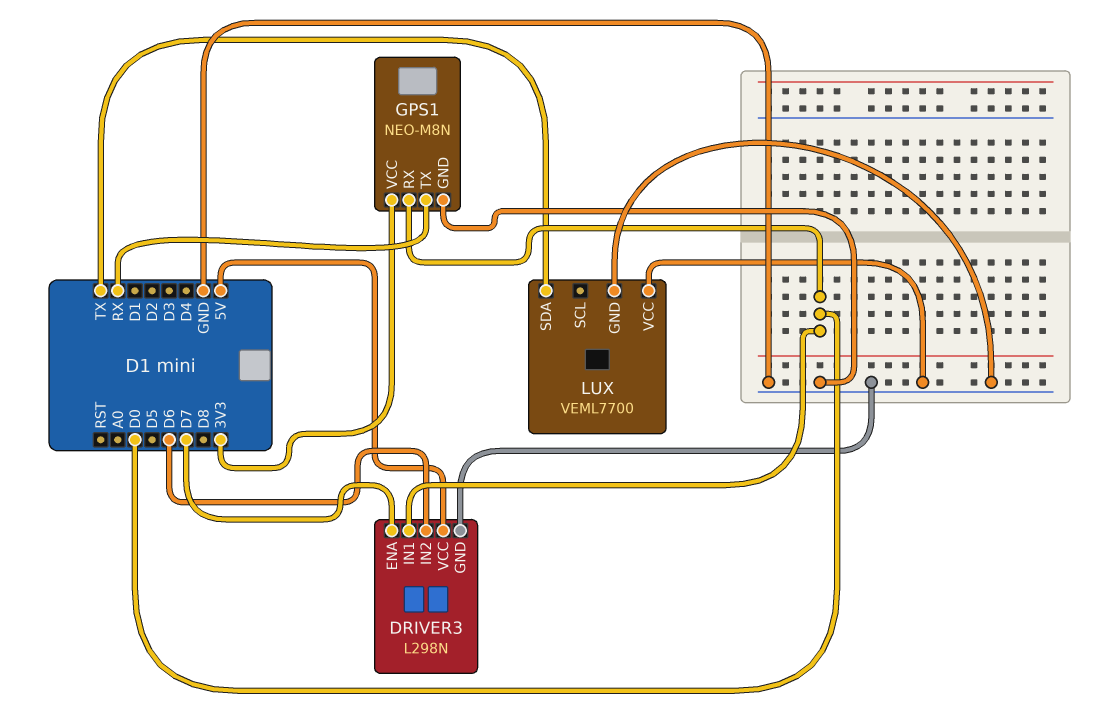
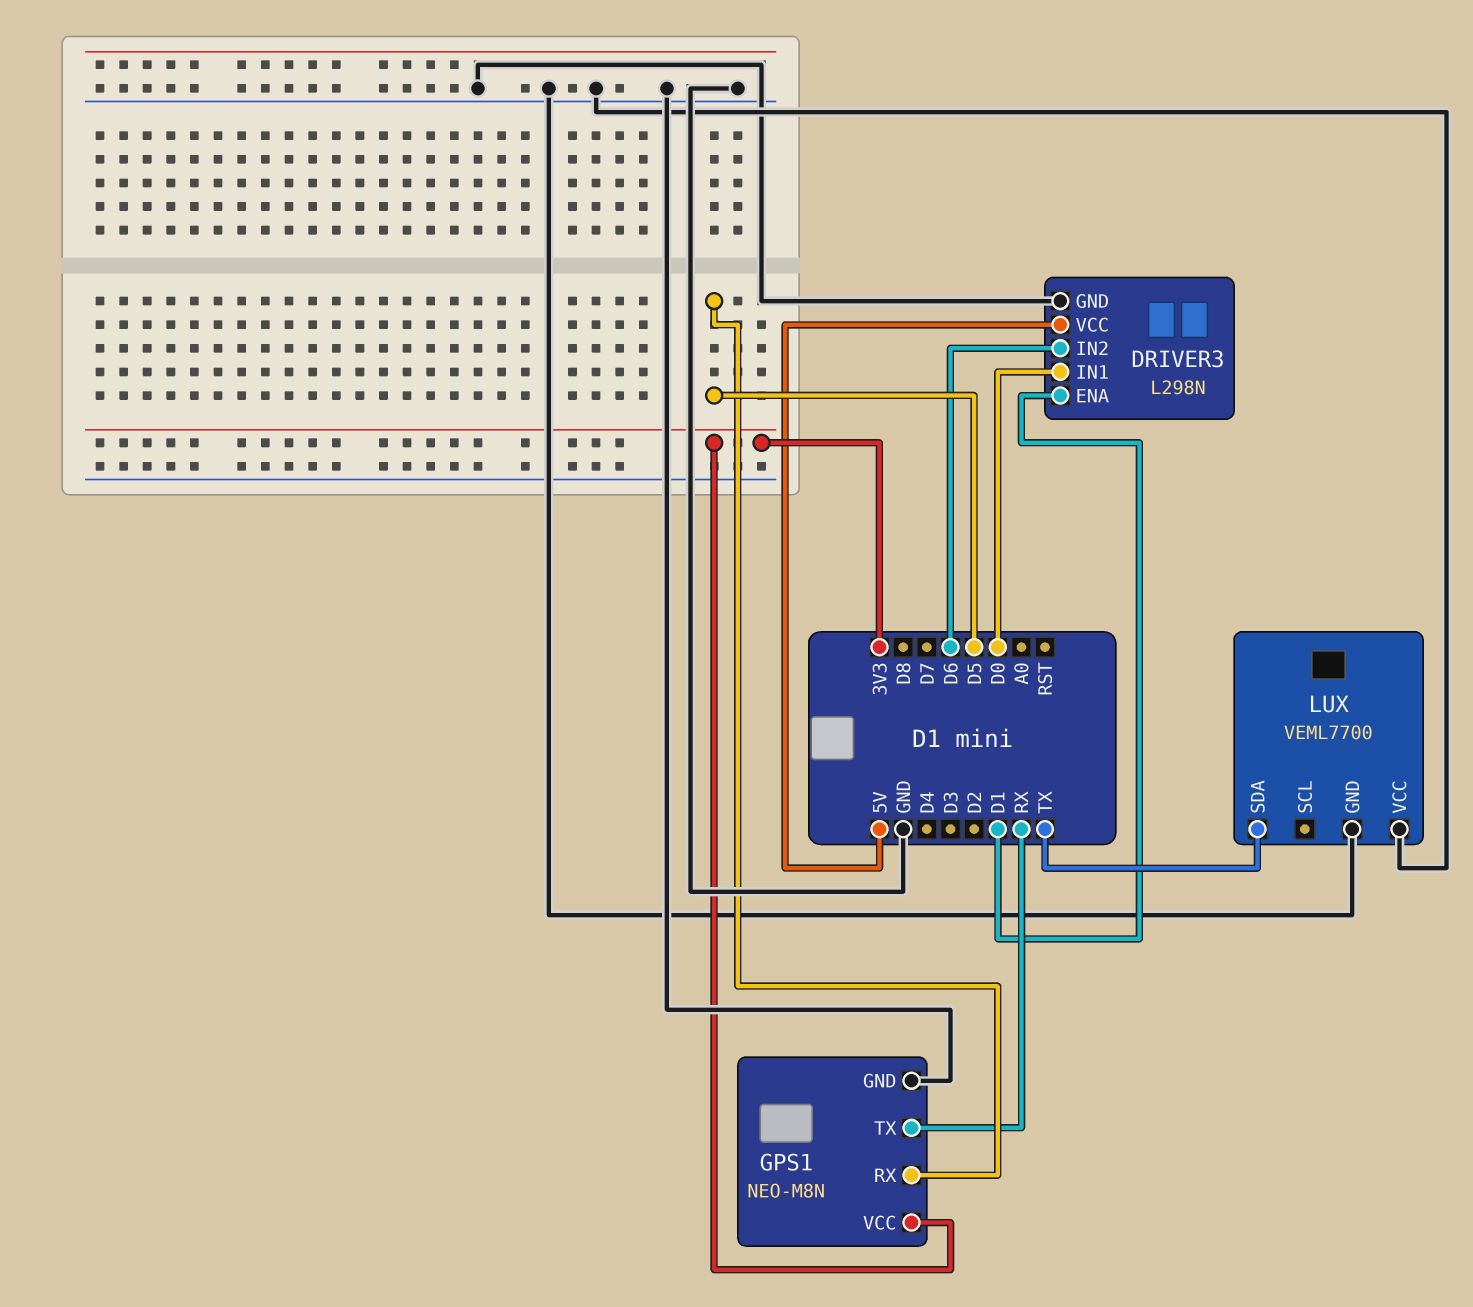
DRIVER3 pin ENA: D7 -> D1
GPS1 pin RX: D0 -> D5

